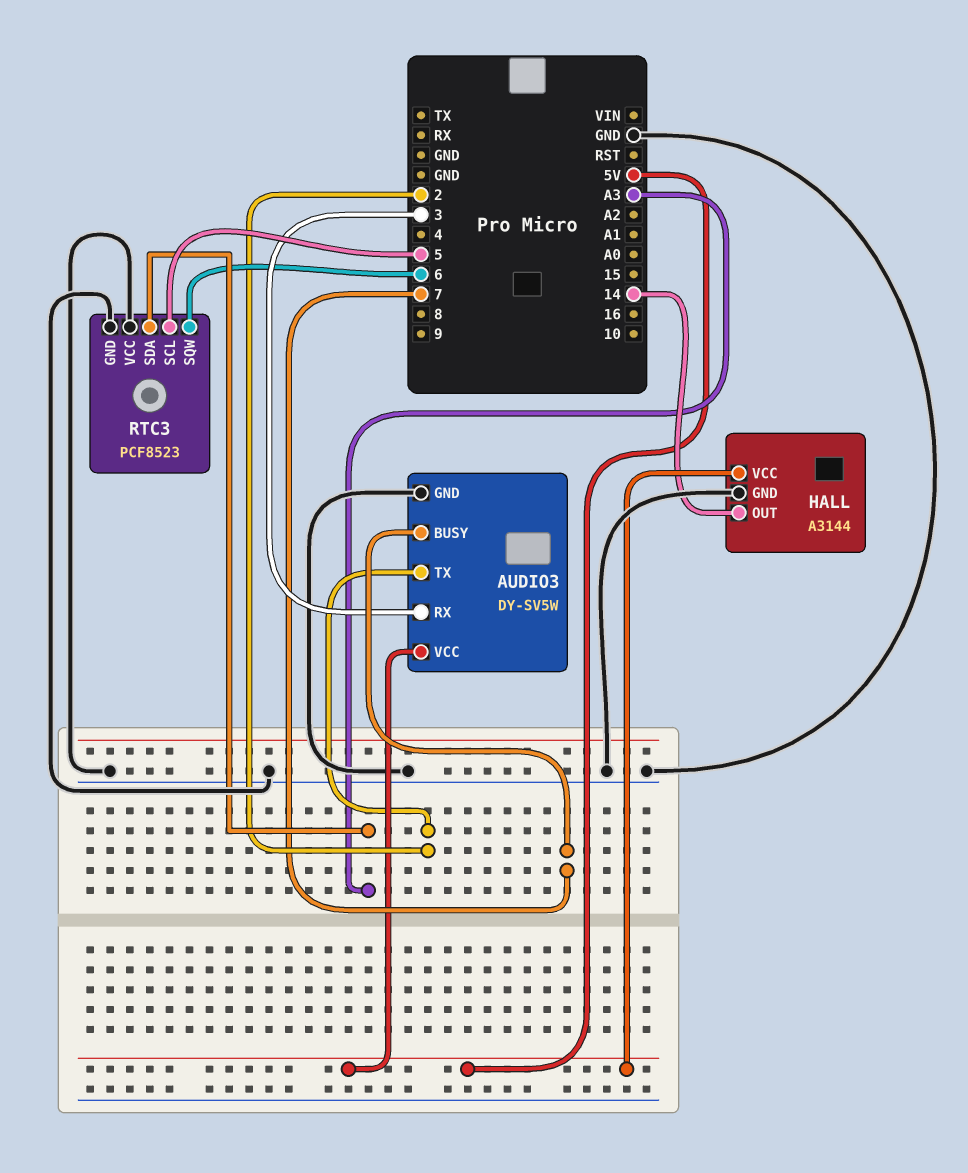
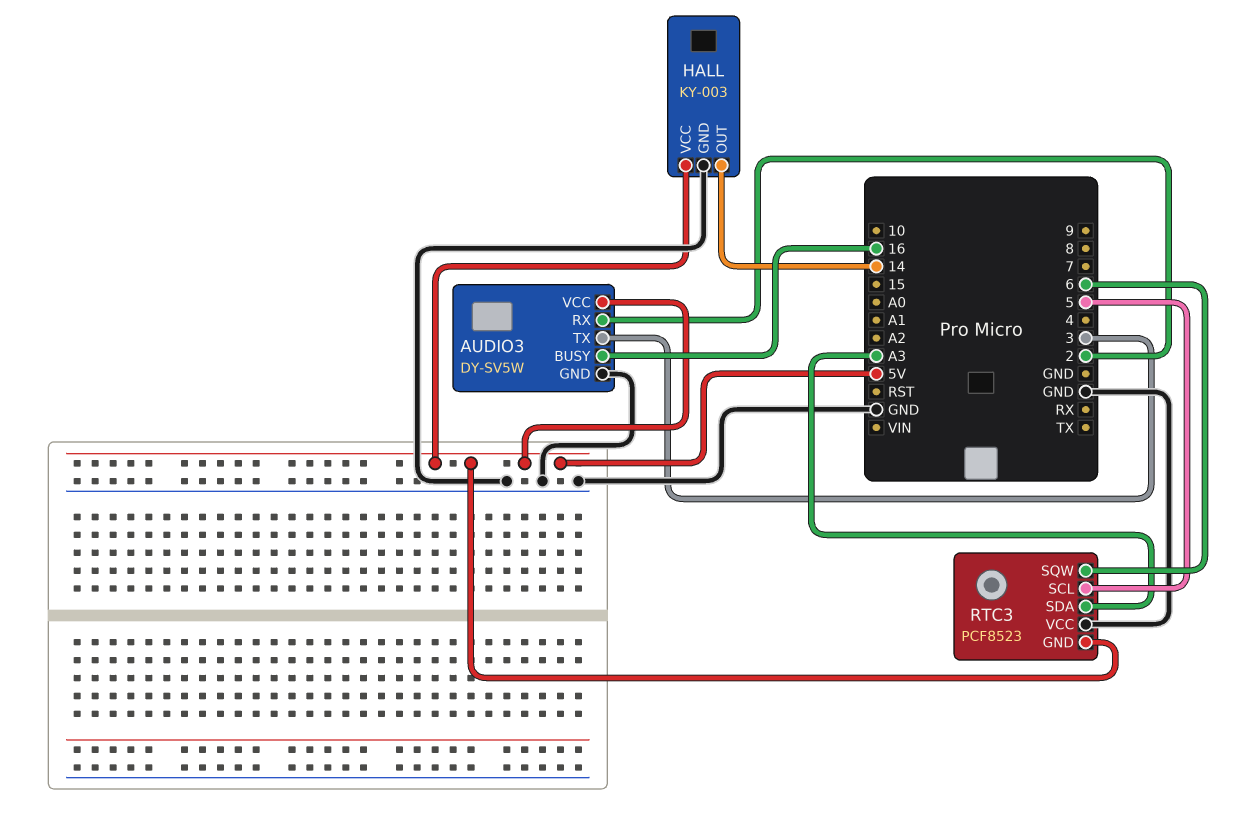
AUDIO3 pin BUSY: 7 -> 16
AUDIO3 pin RX: 3 -> 2
AUDIO3 pin TX: 2 -> 3
HALL: A3144 -> KY-003
RTC3 pin GND: GND -> 5V

